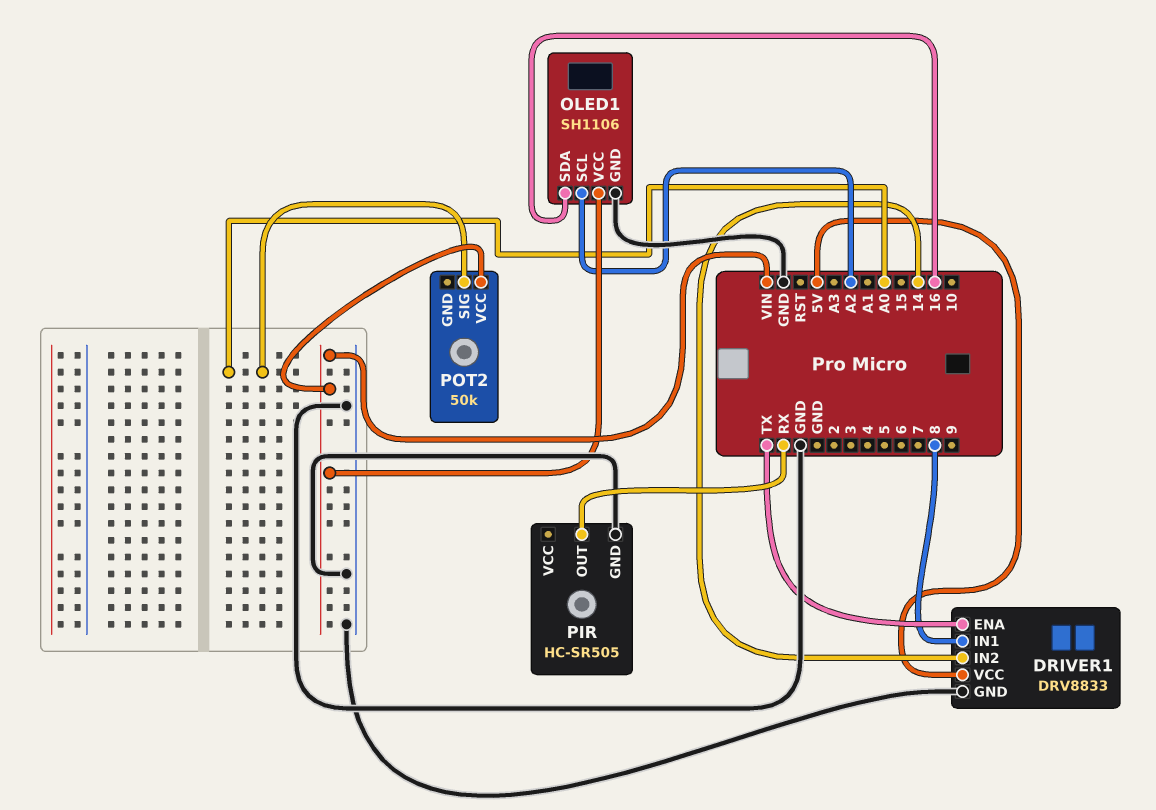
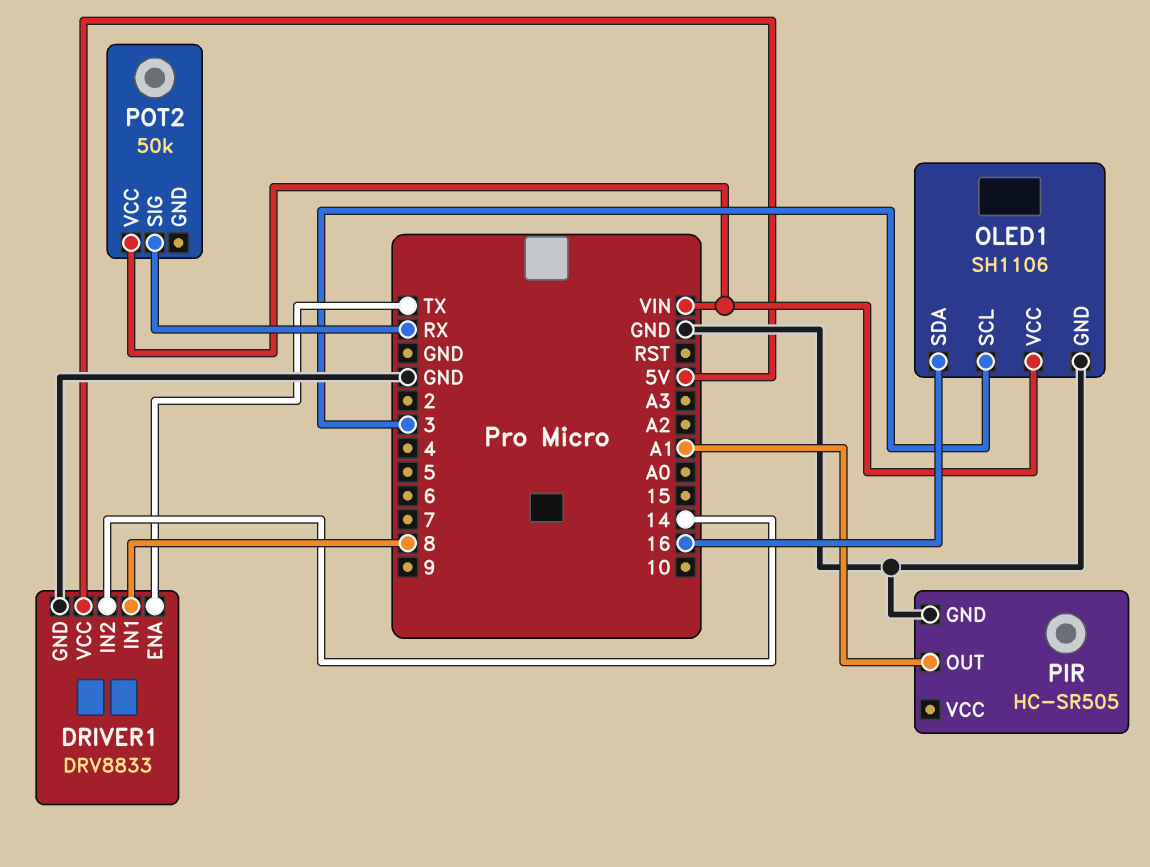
OLED1 pin SCL: A2 -> 3
PIR pin OUT: RX -> A1
POT2 pin SIG: A0 -> RX

